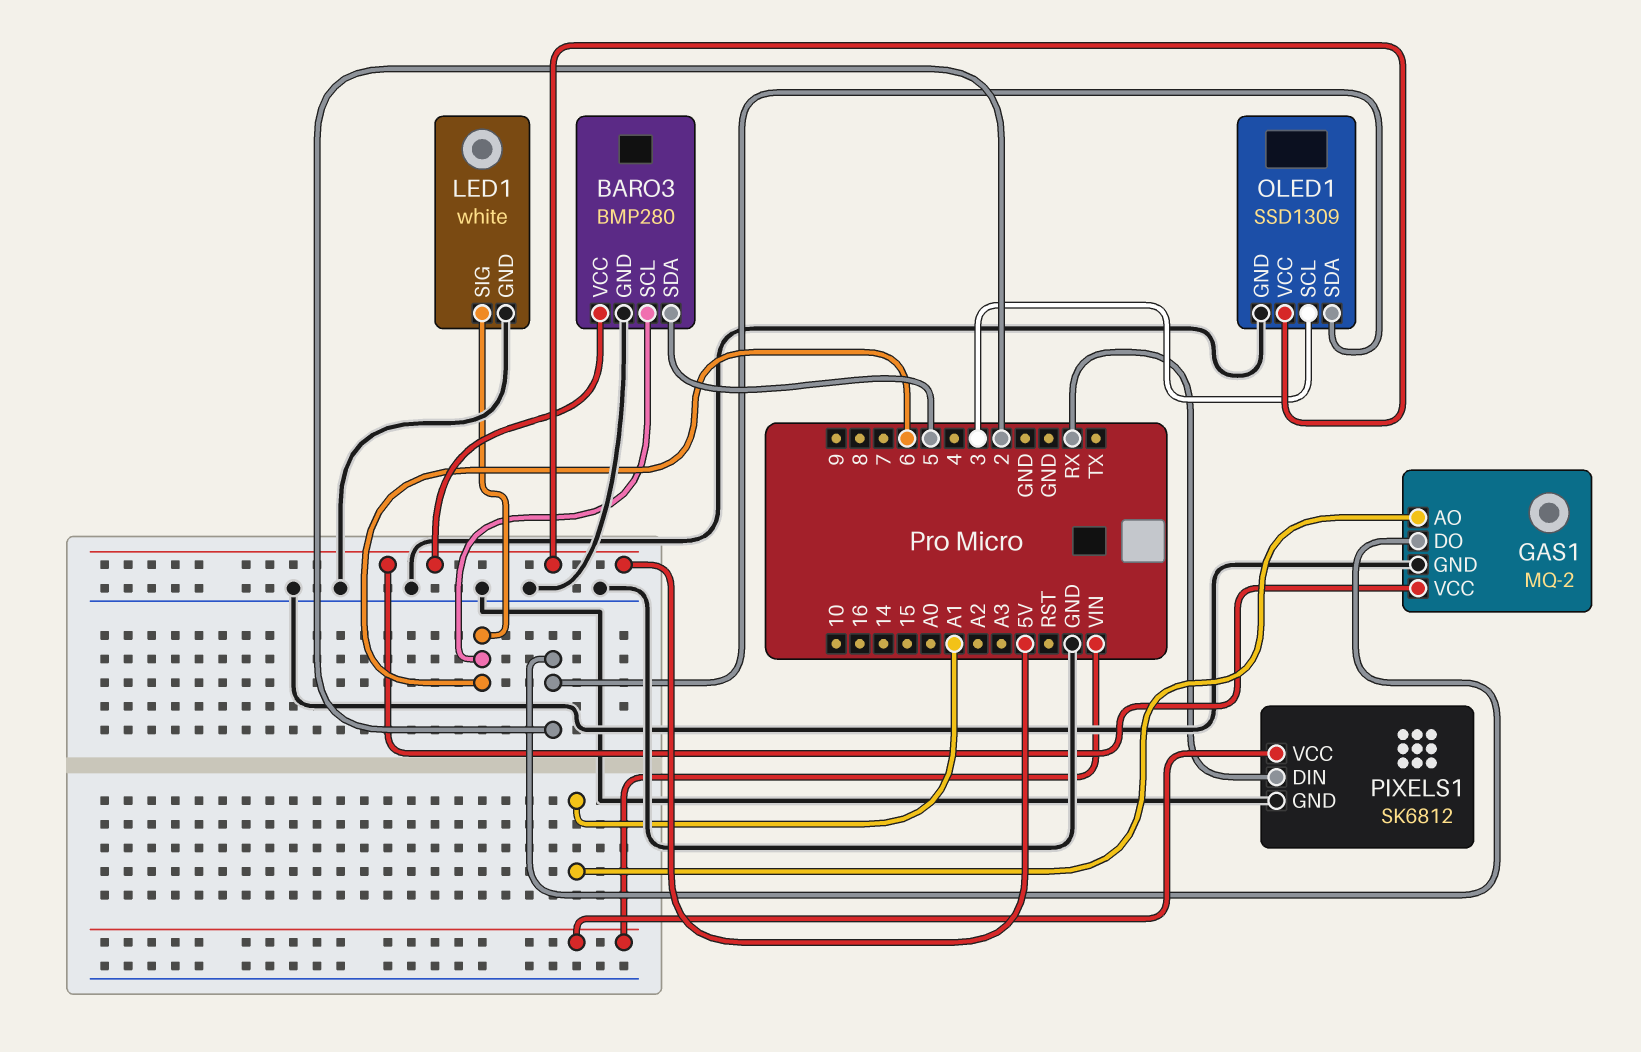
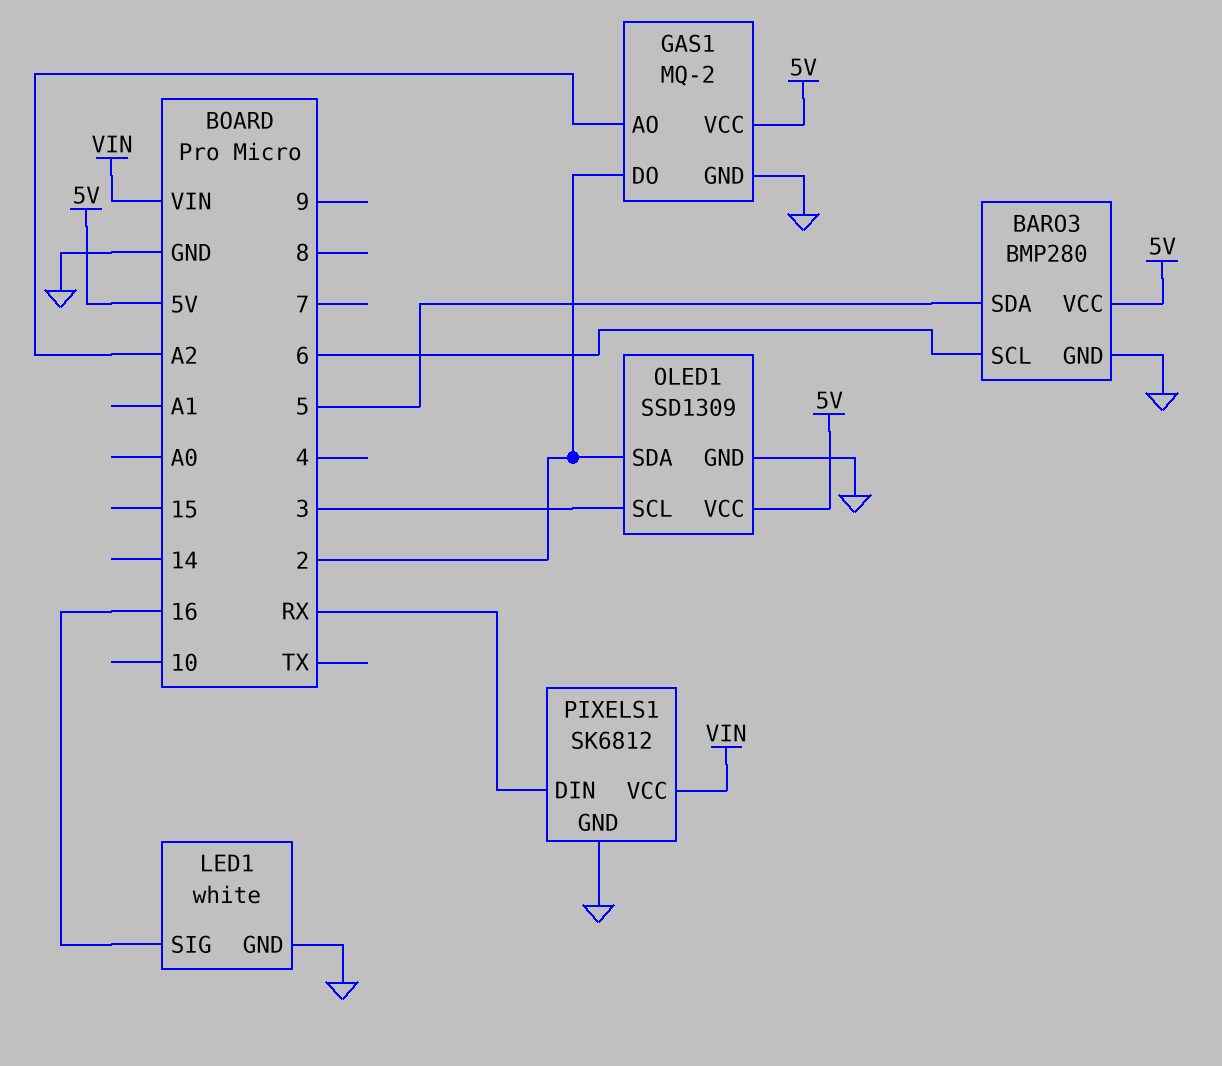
GAS1 pin AO: A1 -> A2
LED1 pin SIG: 6 -> 16

